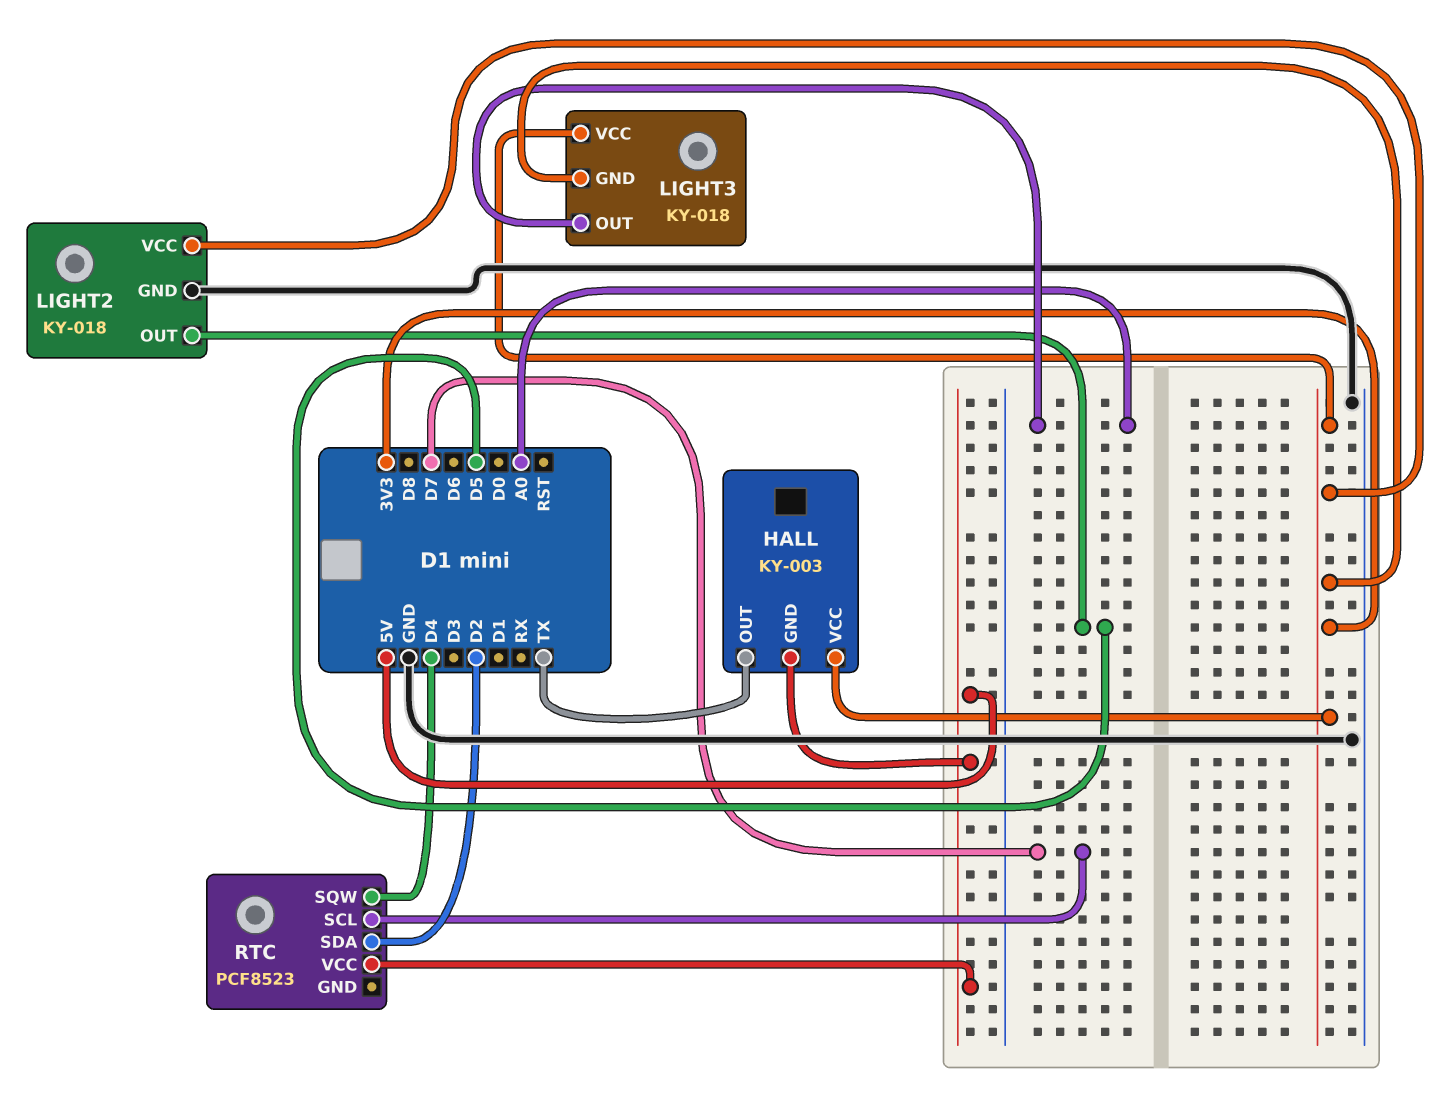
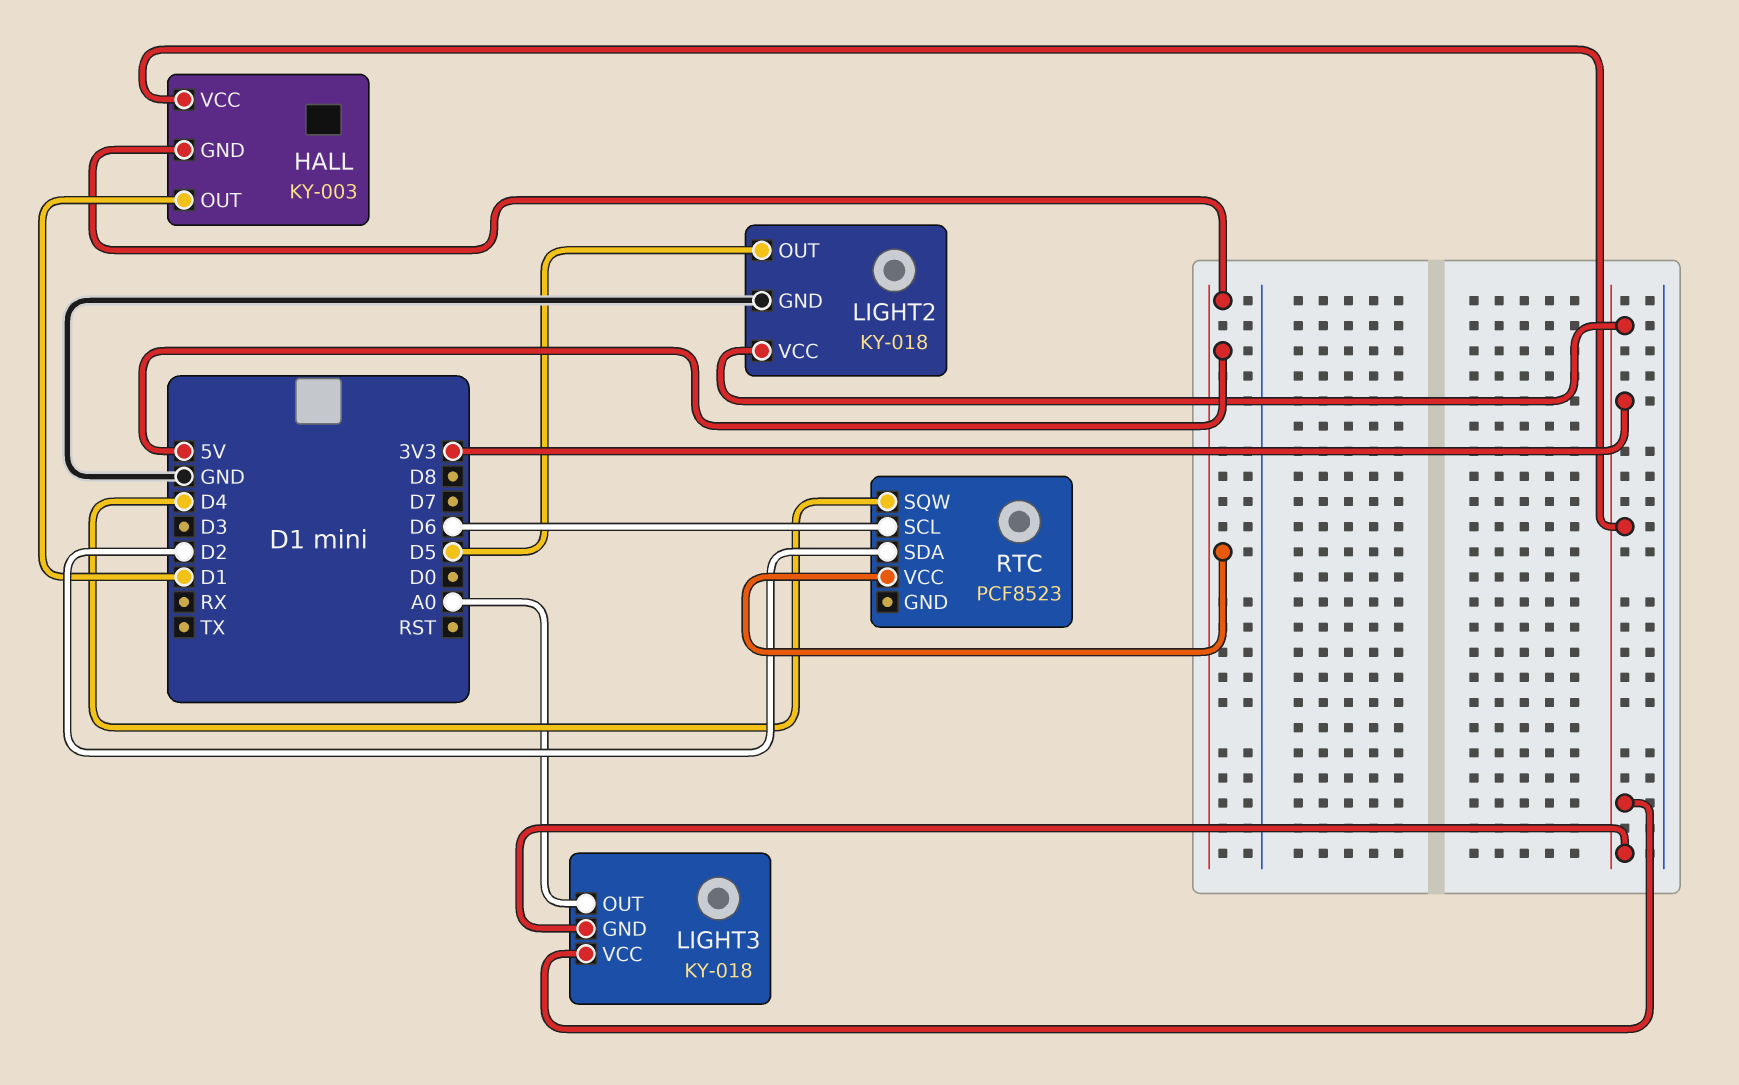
HALL pin OUT: TX -> D1
RTC pin SCL: D7 -> D6

